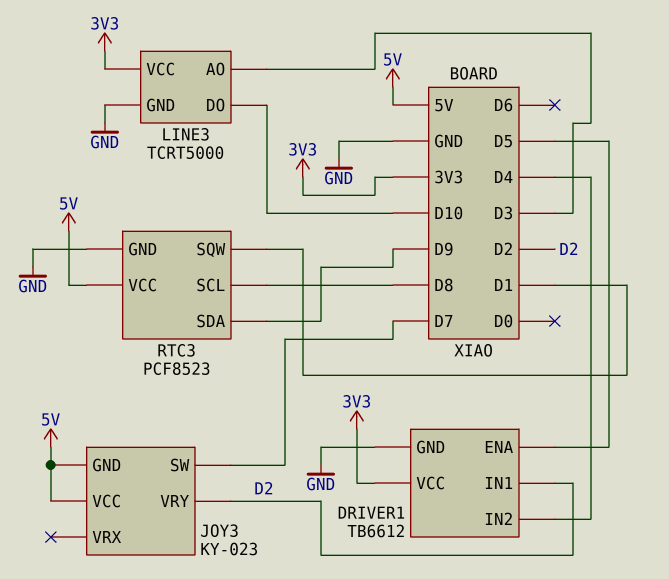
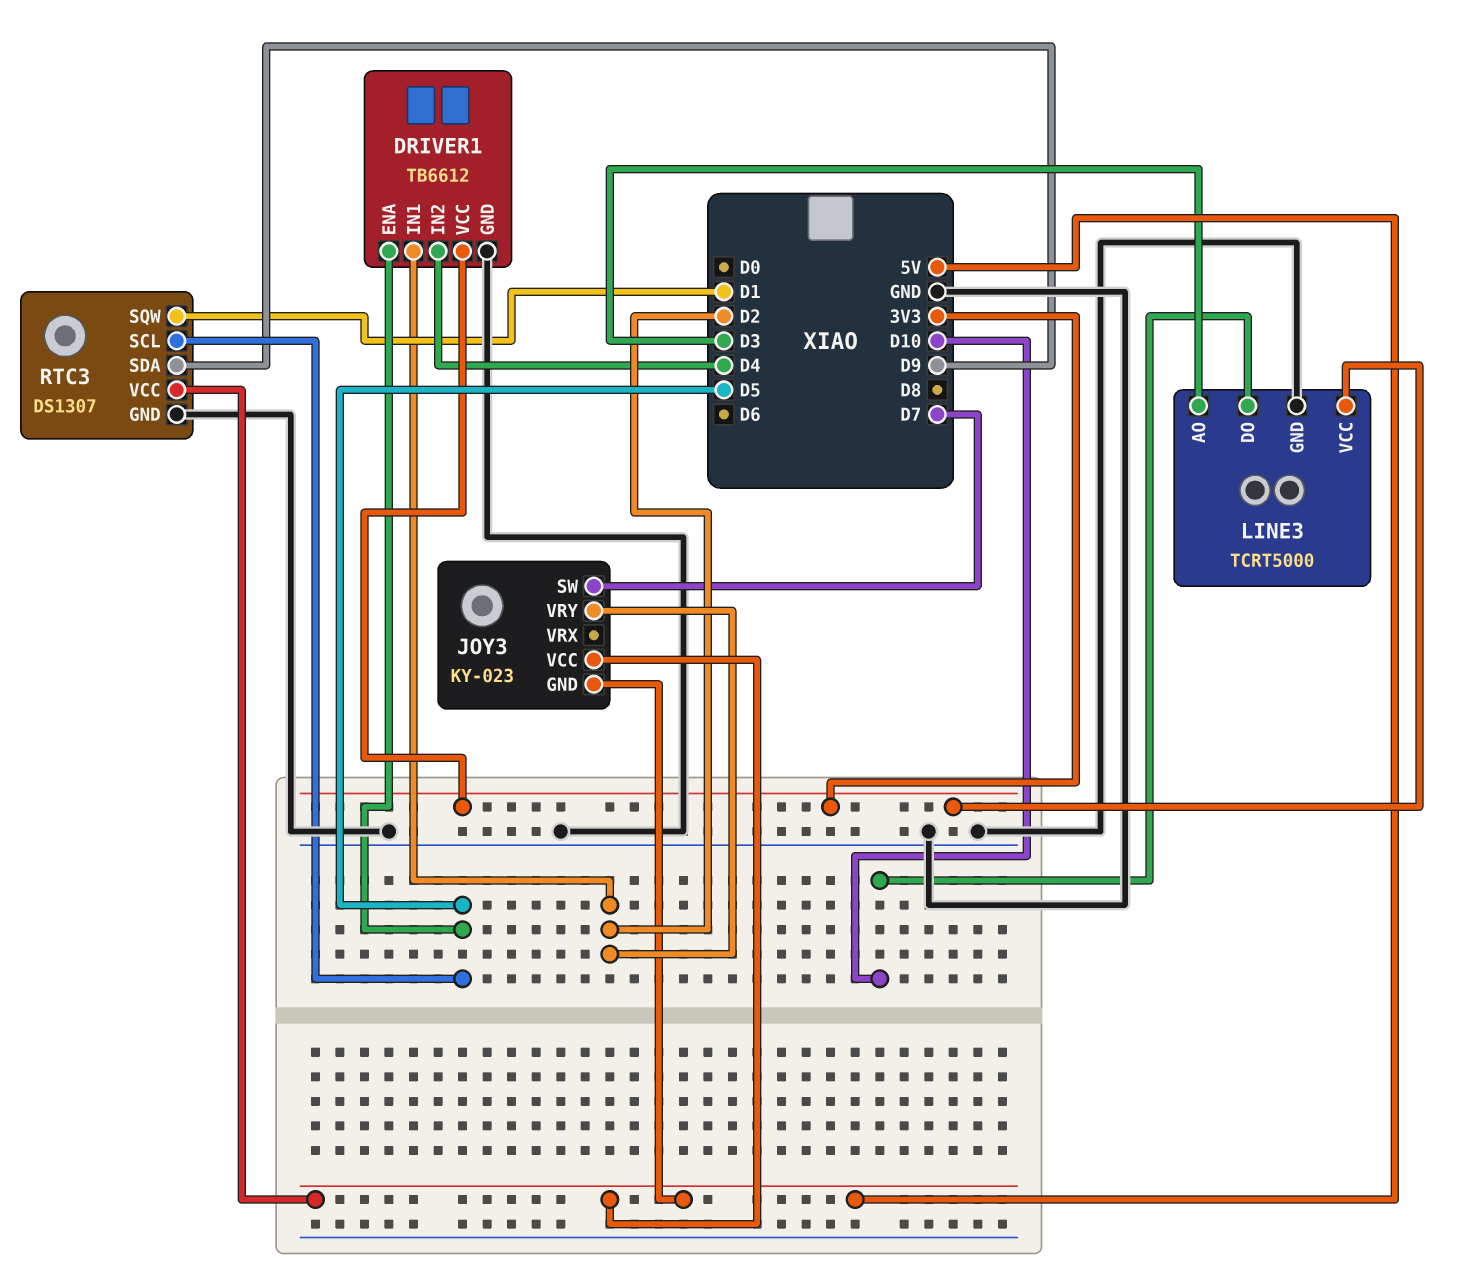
RTC3: PCF8523 -> DS1307
RTC3 pin SCL: D8 -> D5

